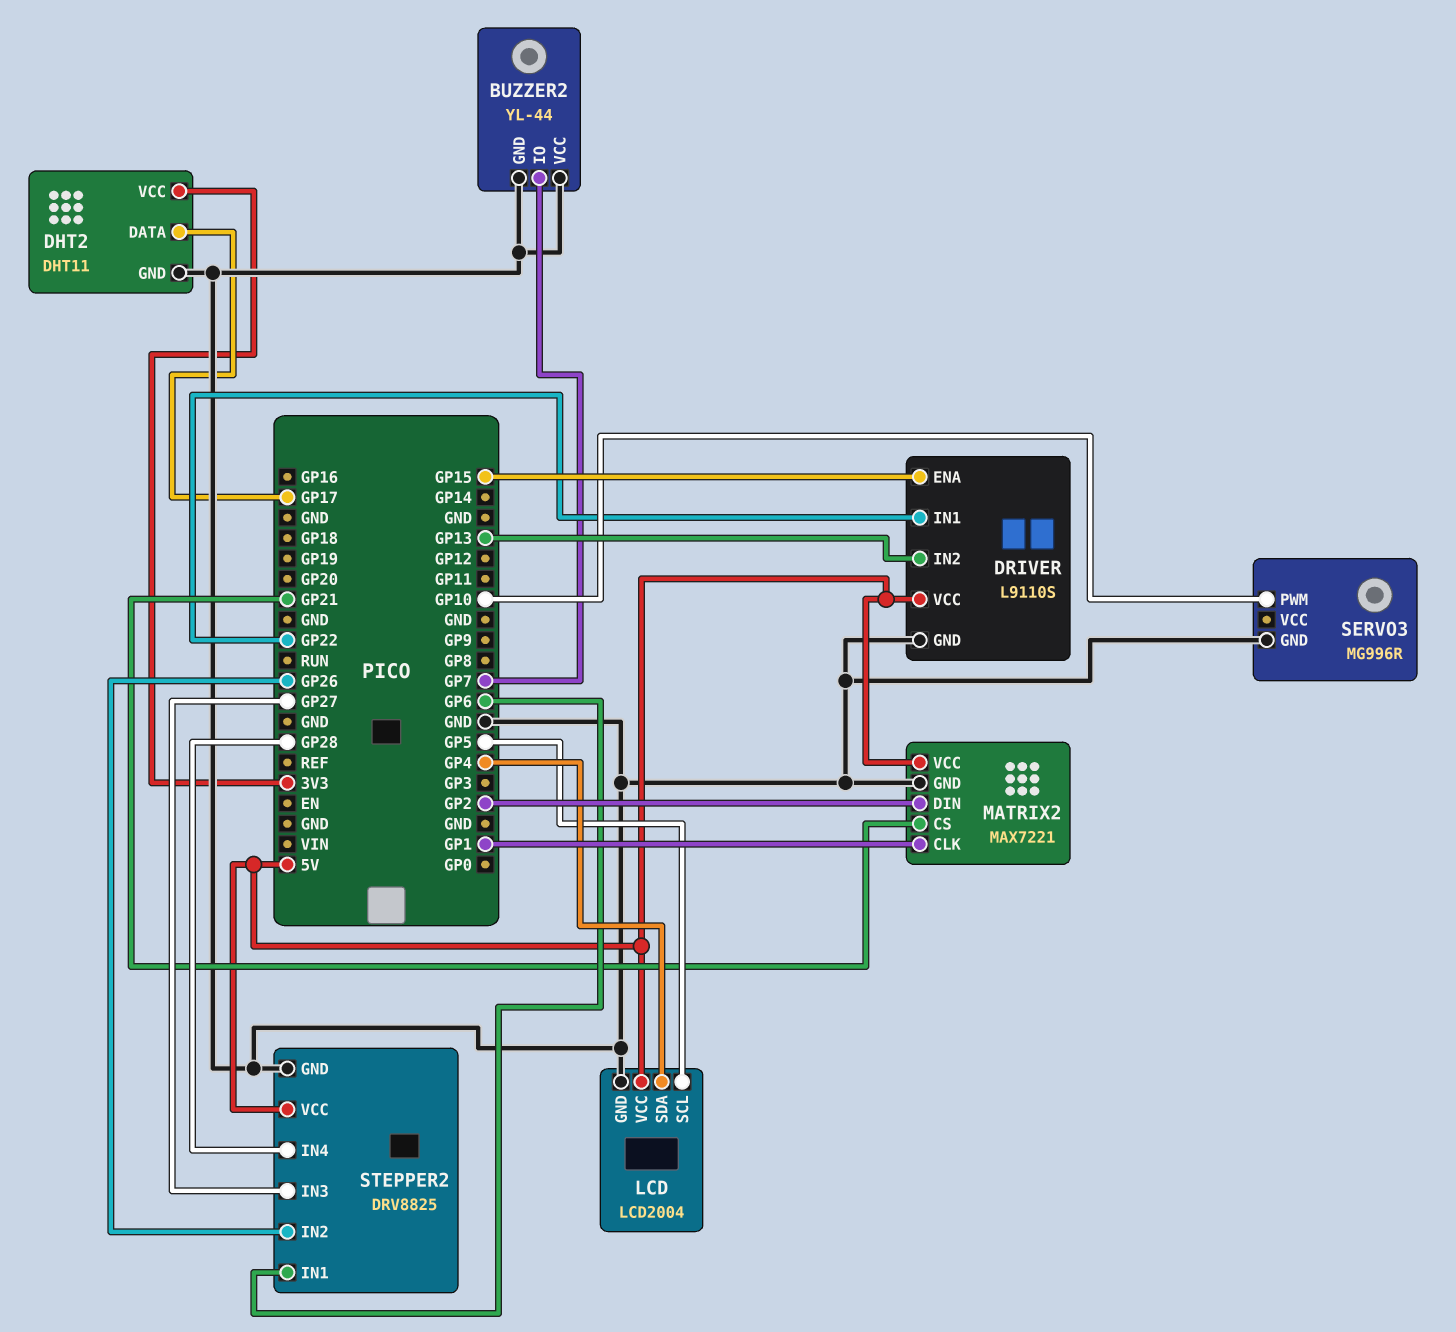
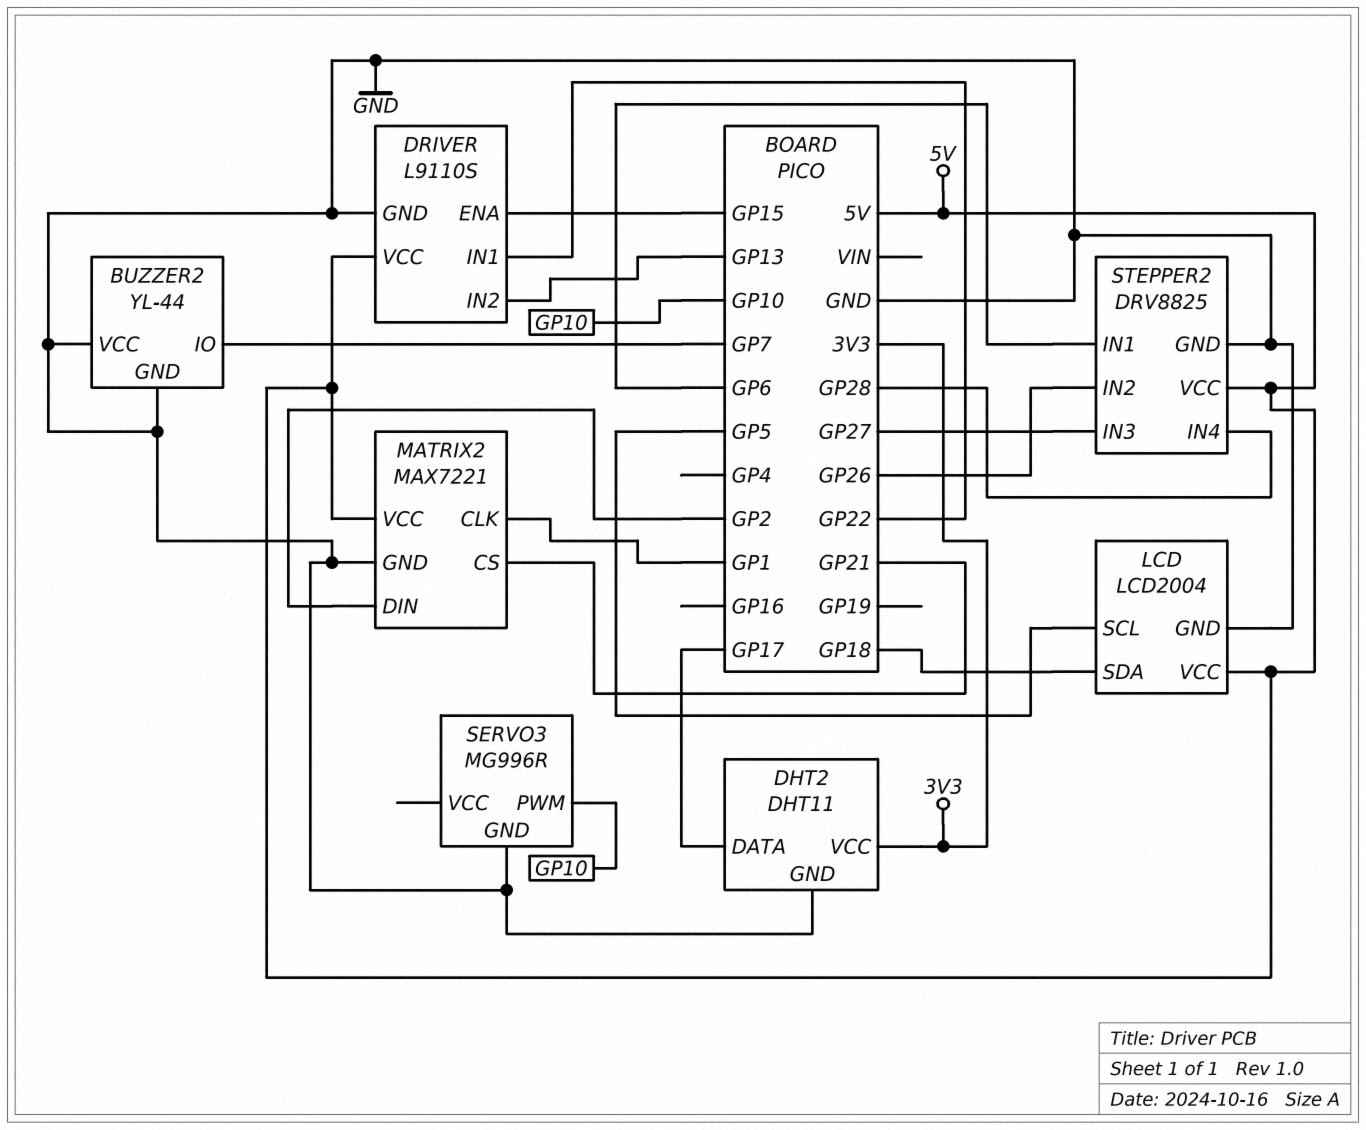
LCD pin SDA: GP4 -> GP18

